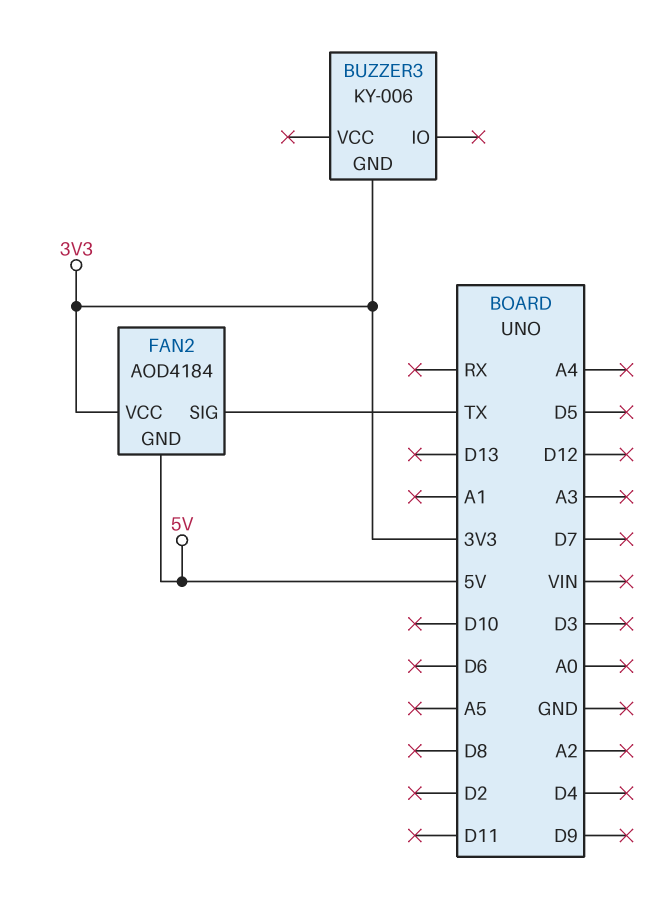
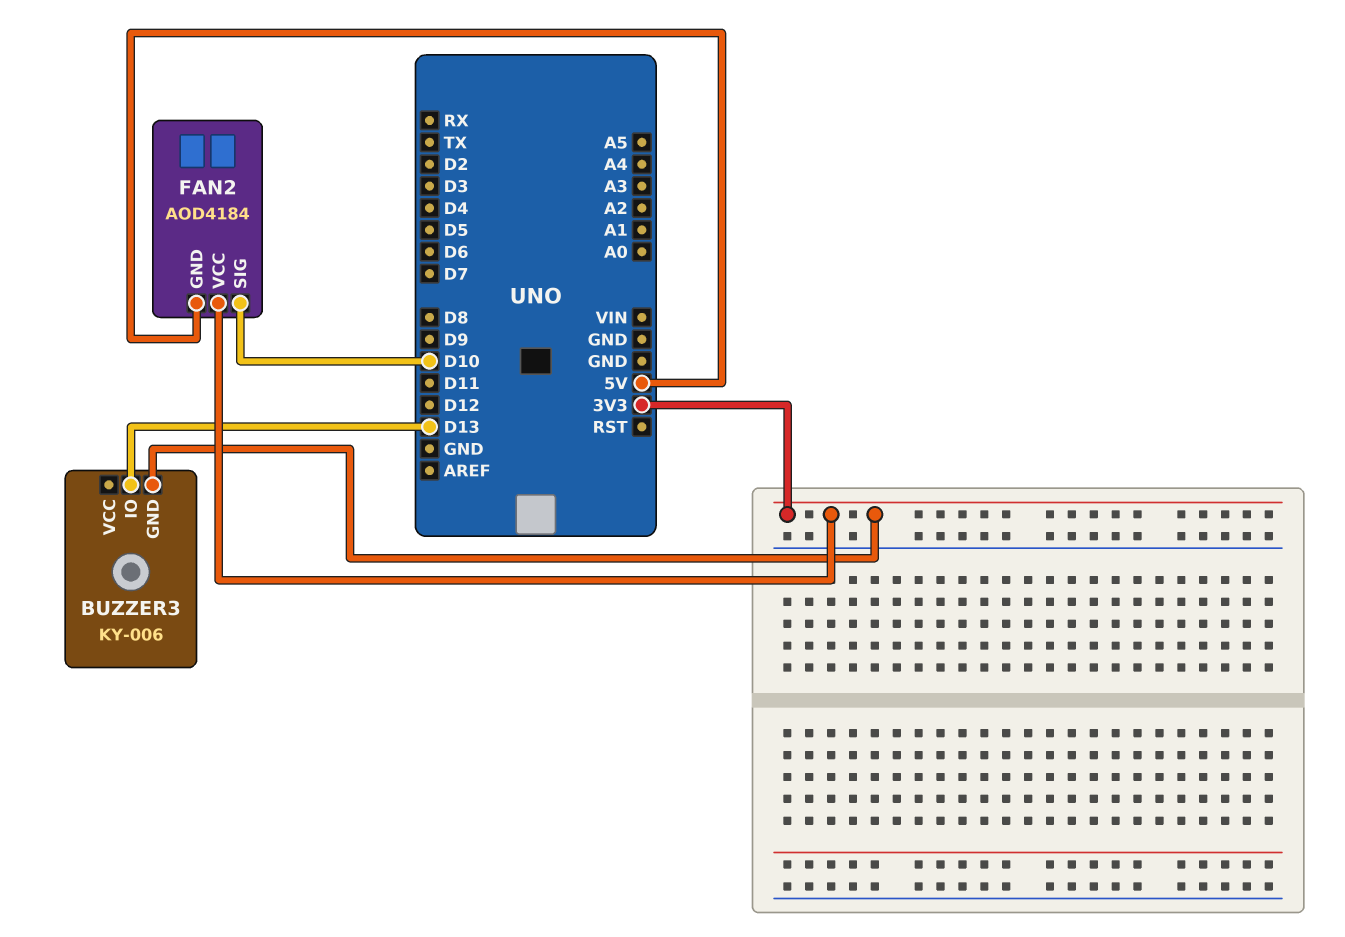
BUZZER3 pin IO: none -> D13
FAN2 pin SIG: TX -> D10

